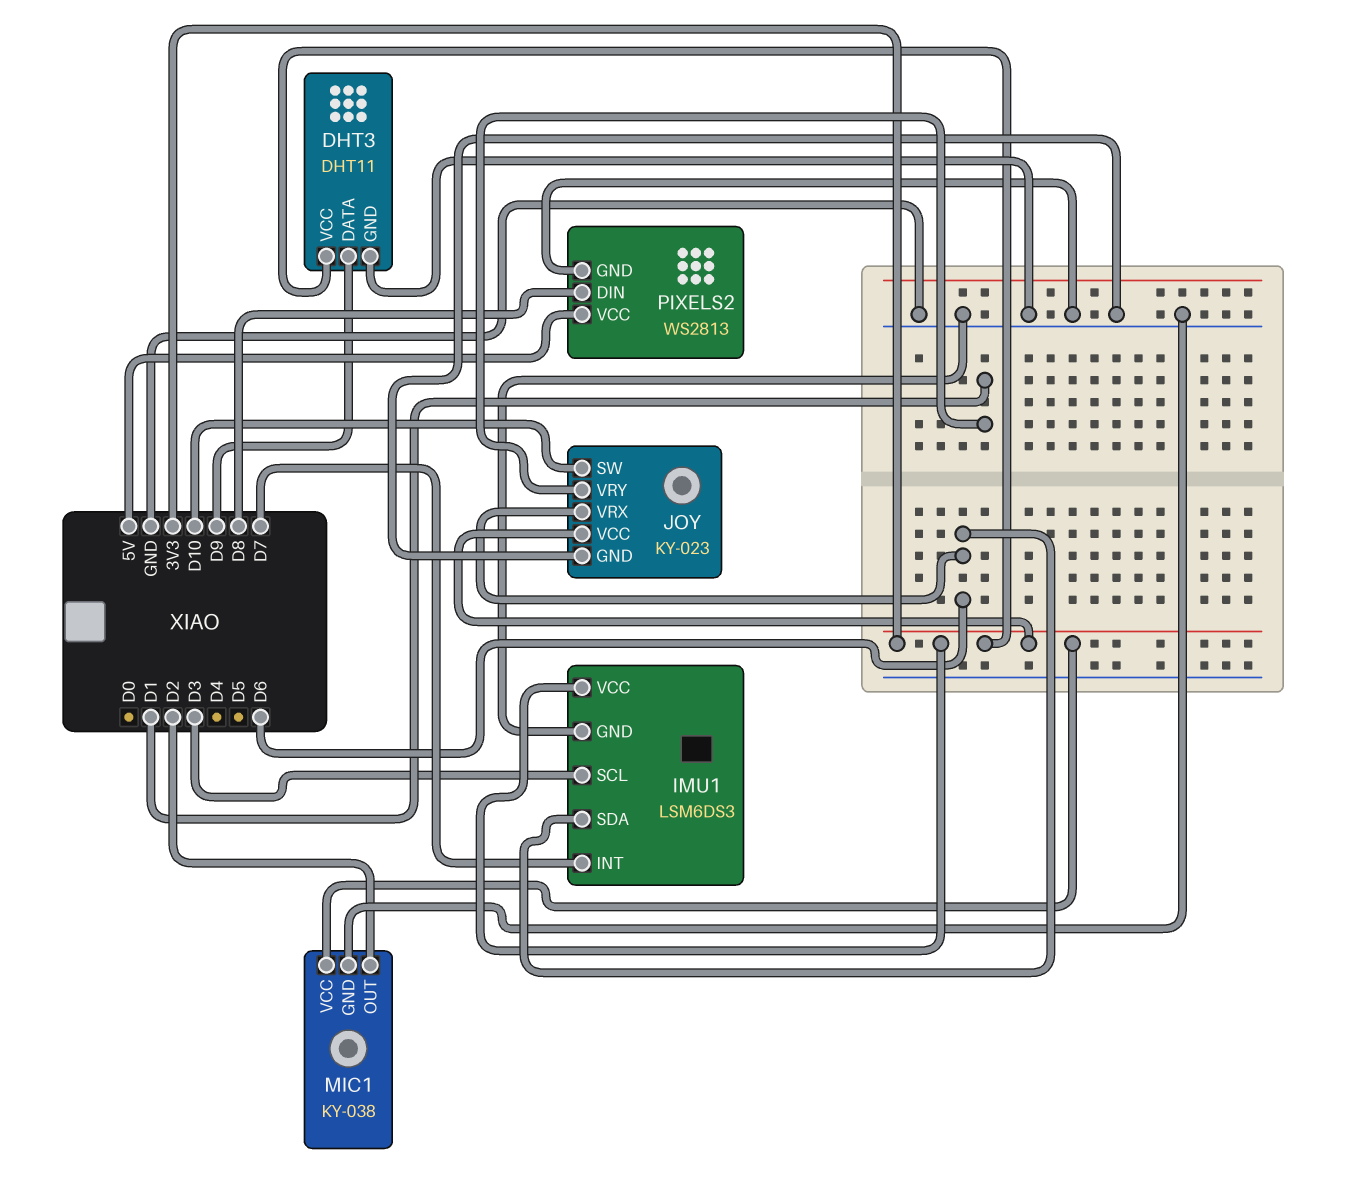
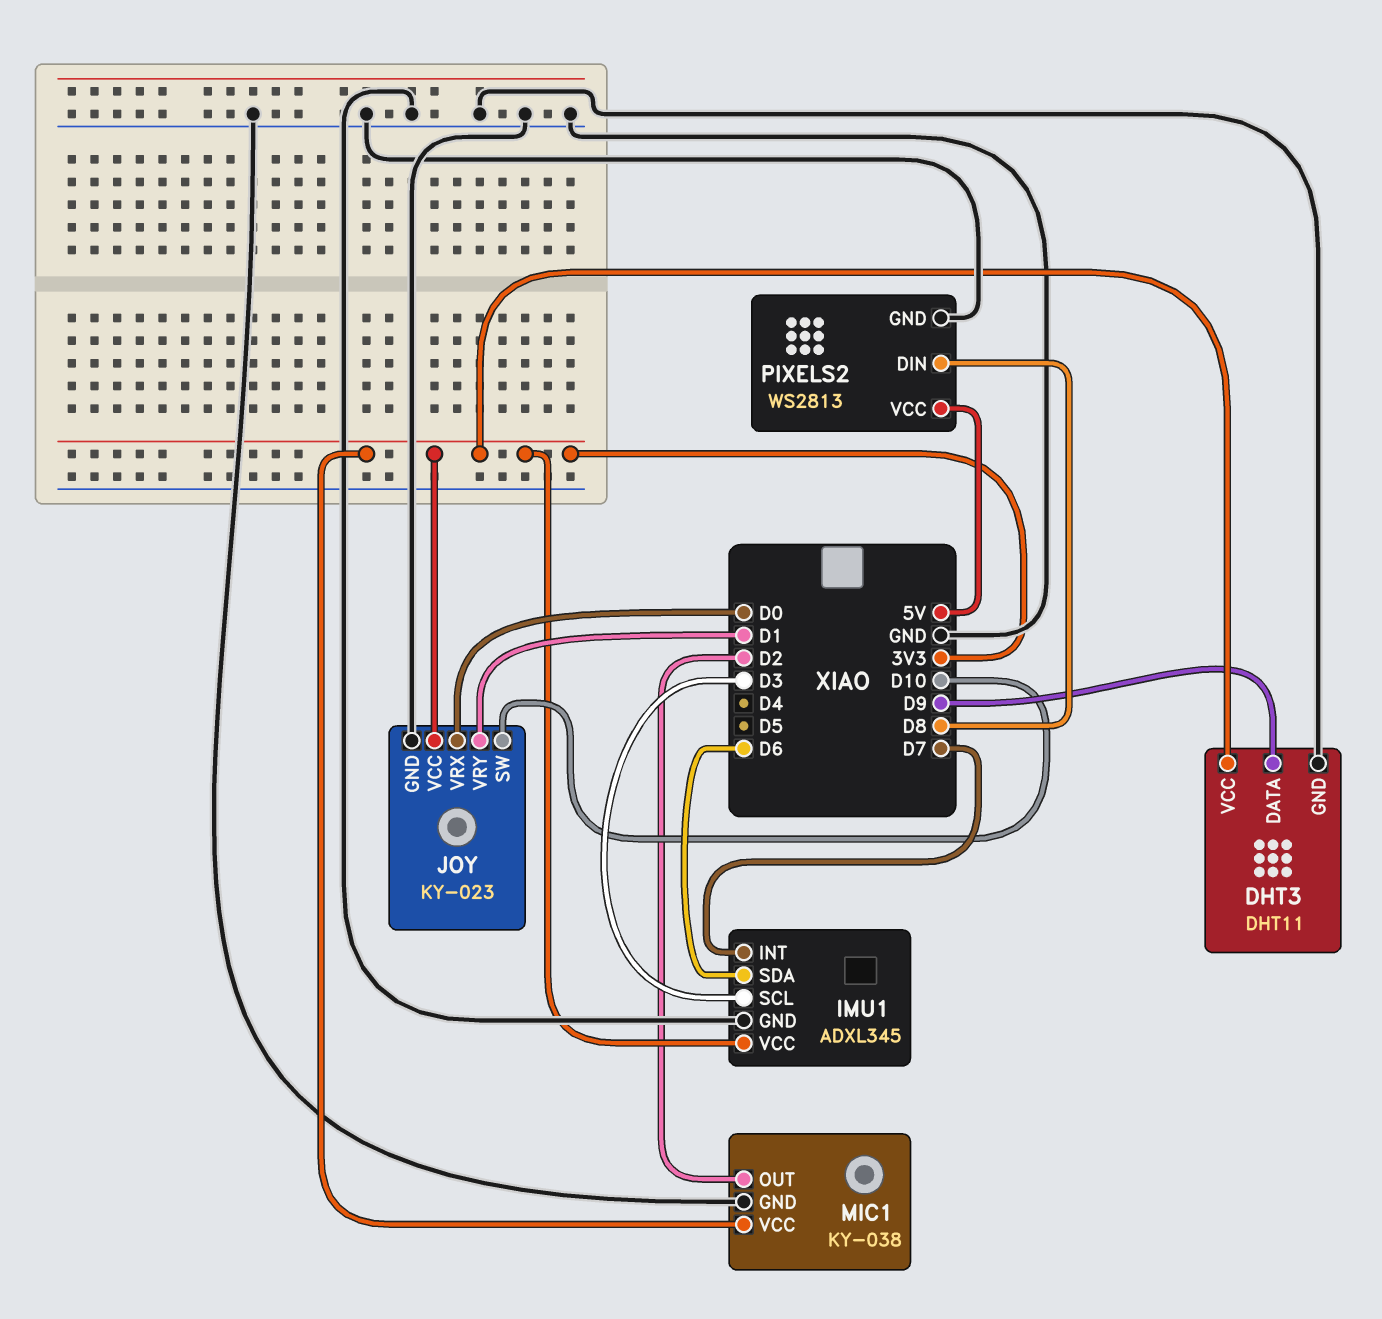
IMU1: LSM6DS3 -> ADXL345
JOY pin VRX: D6 -> D0

